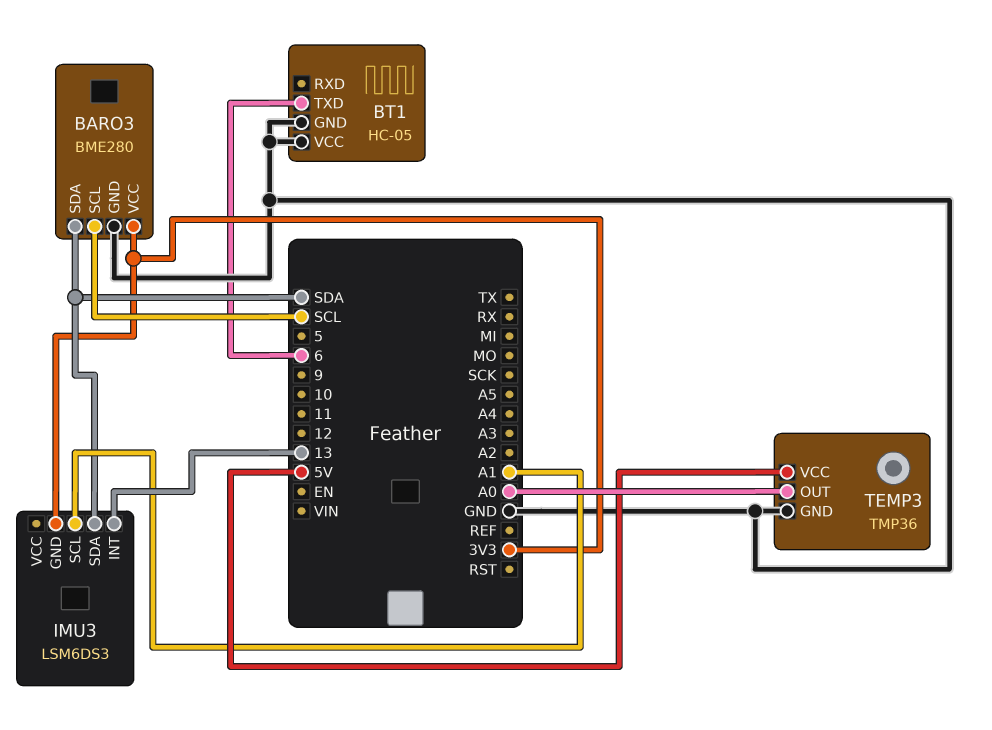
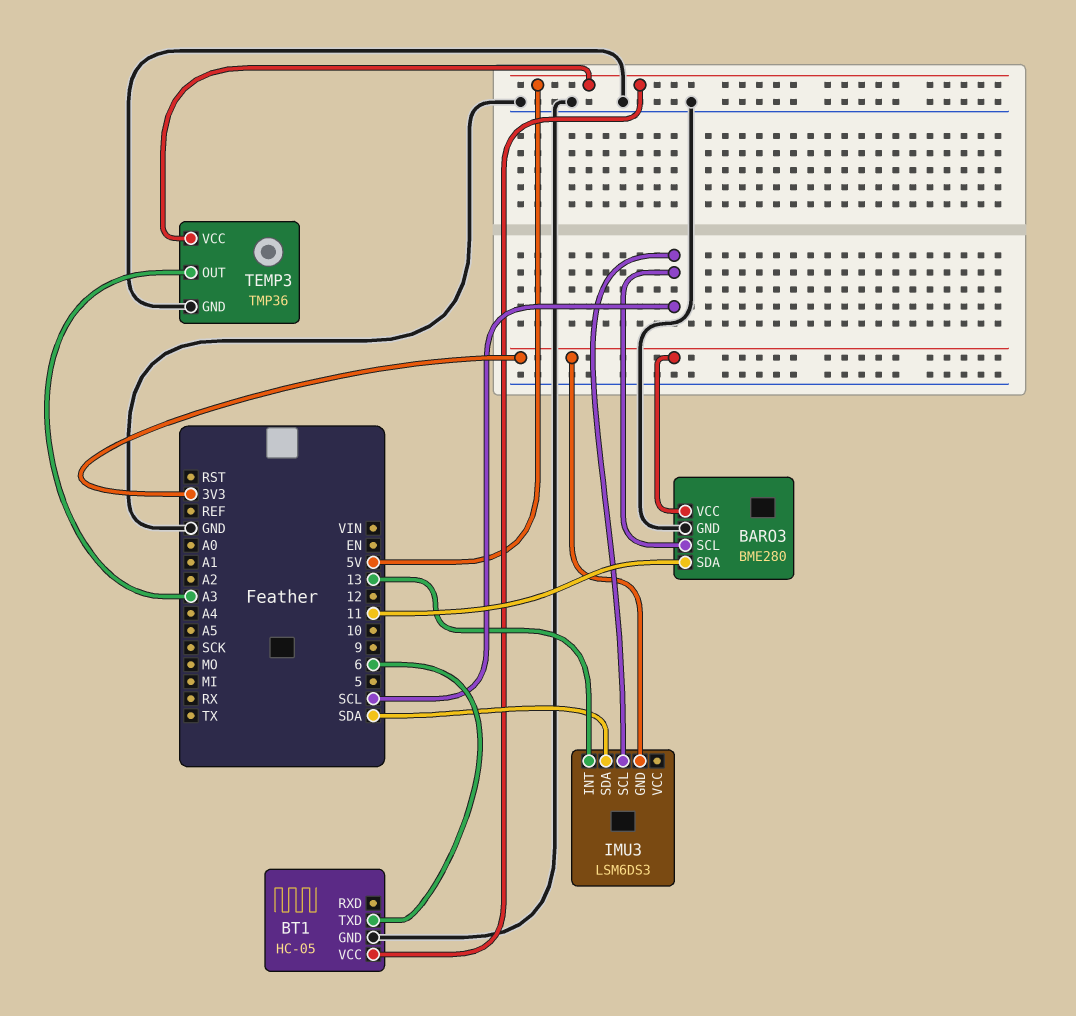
BARO3 pin SDA: SDA -> 11
BT1 pin VCC: GND -> 5V
IMU3 pin SCL: A1 -> SCL
TEMP3 pin OUT: A0 -> A3

